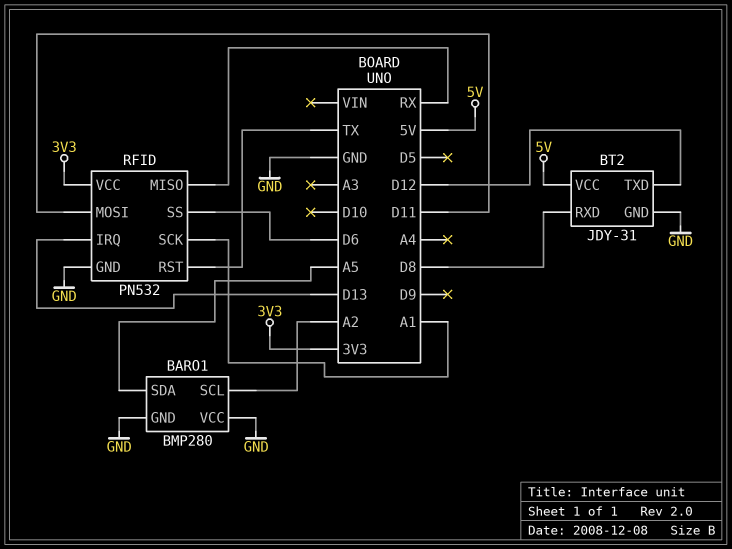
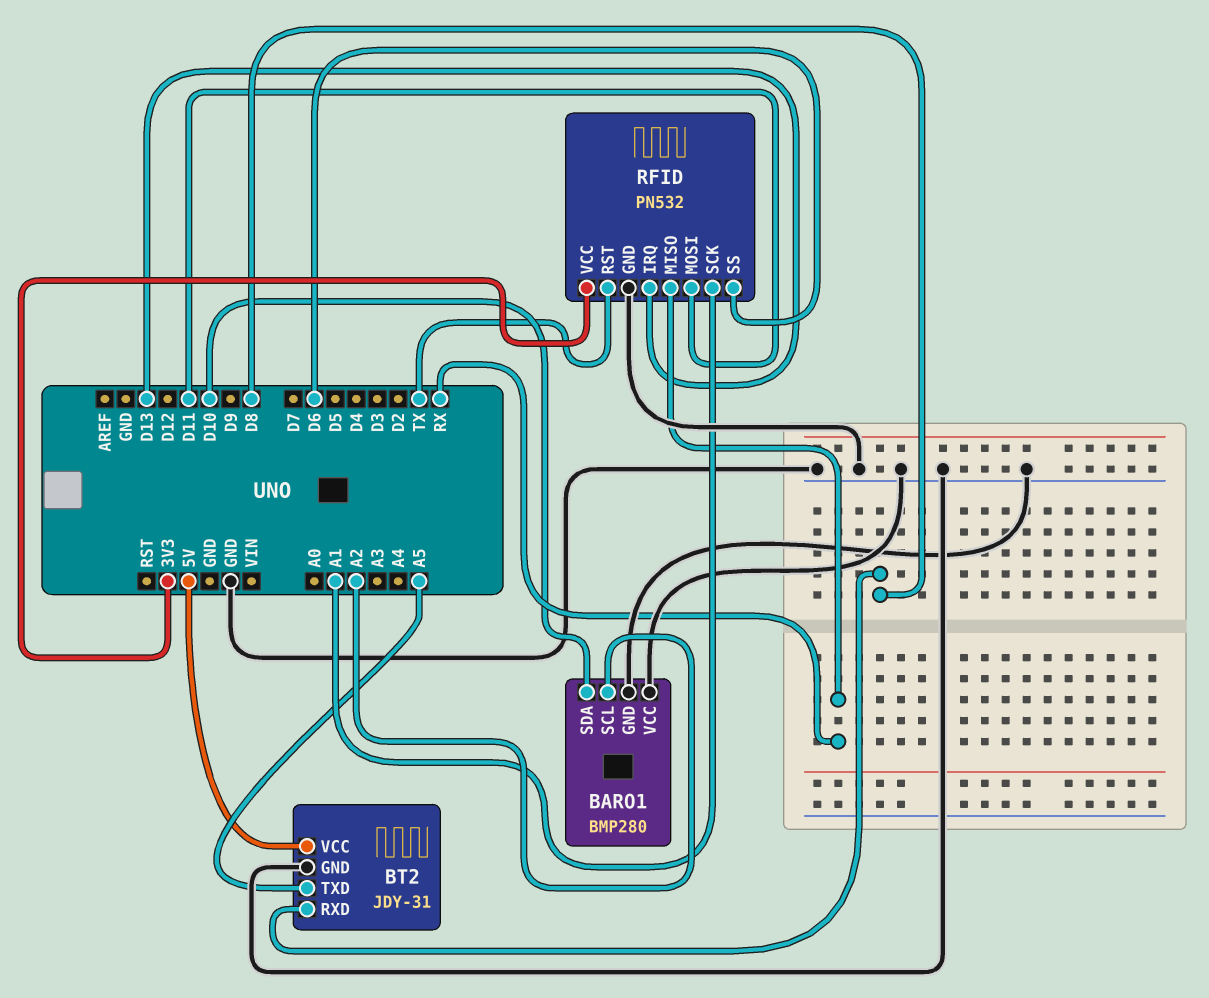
BARO1 pin SDA: A5 -> D10
BT2 pin TXD: D12 -> A5

